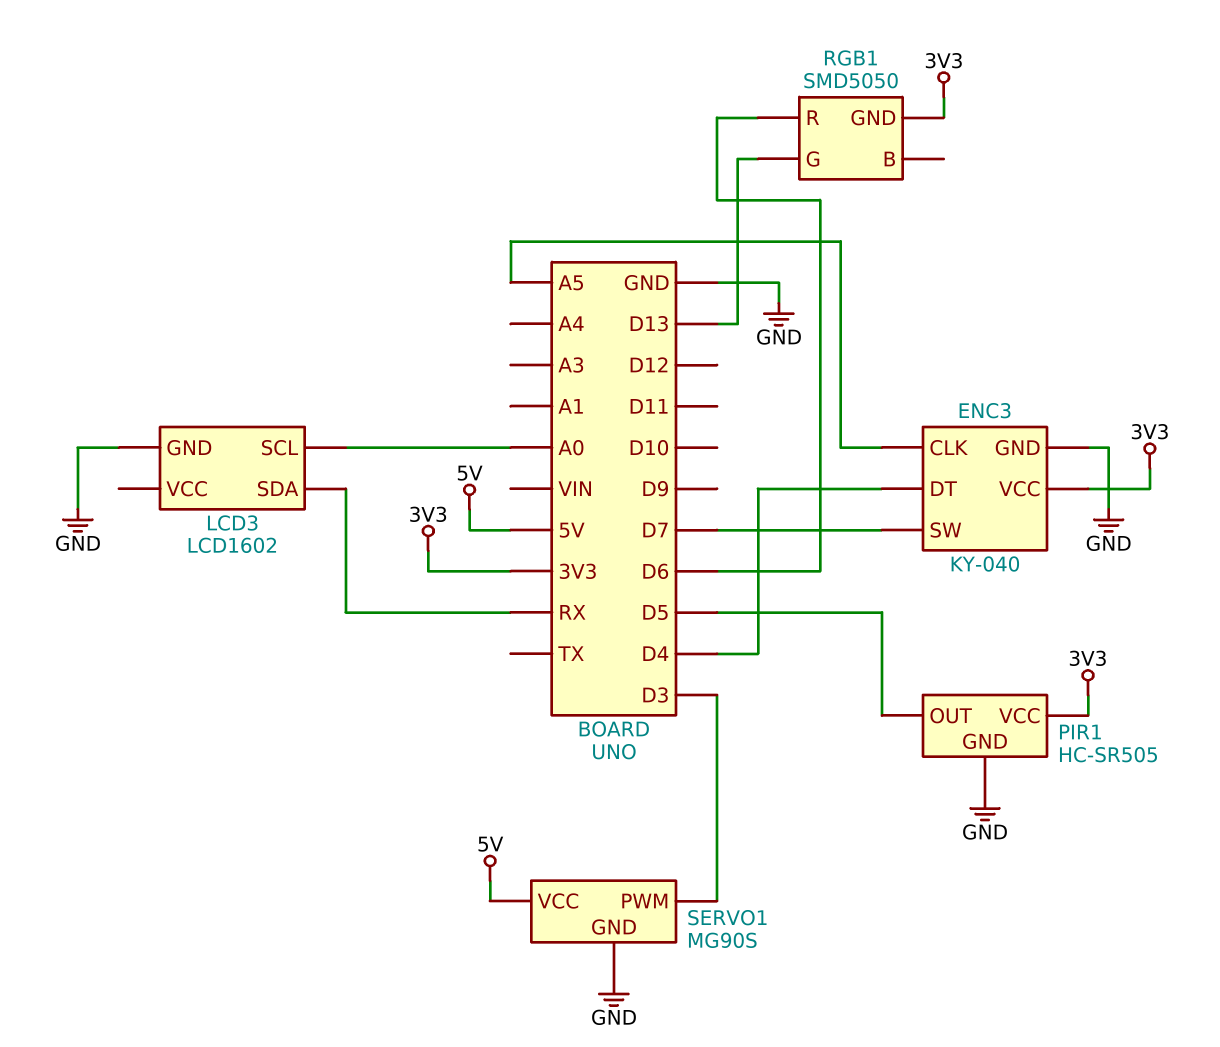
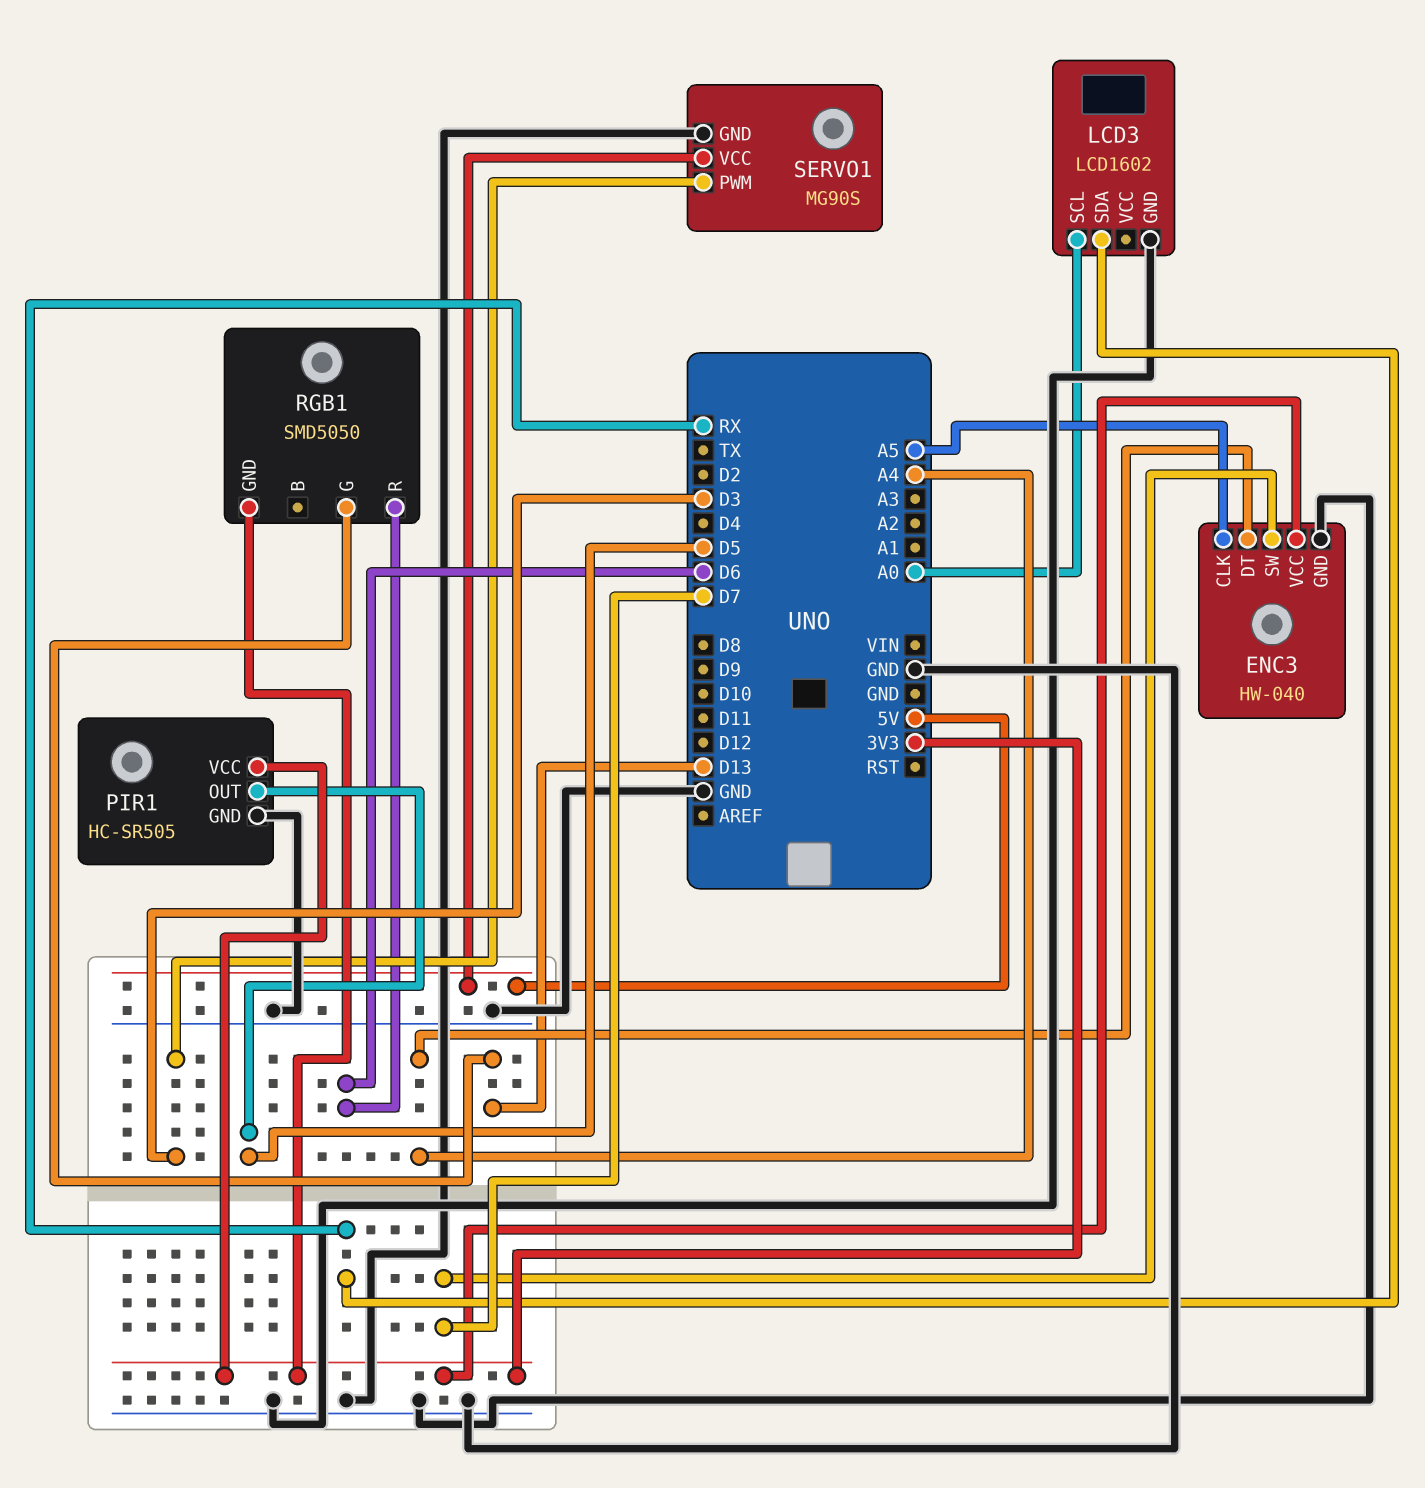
ENC3: KY-040 -> HW-040
ENC3 pin DT: D4 -> A4

